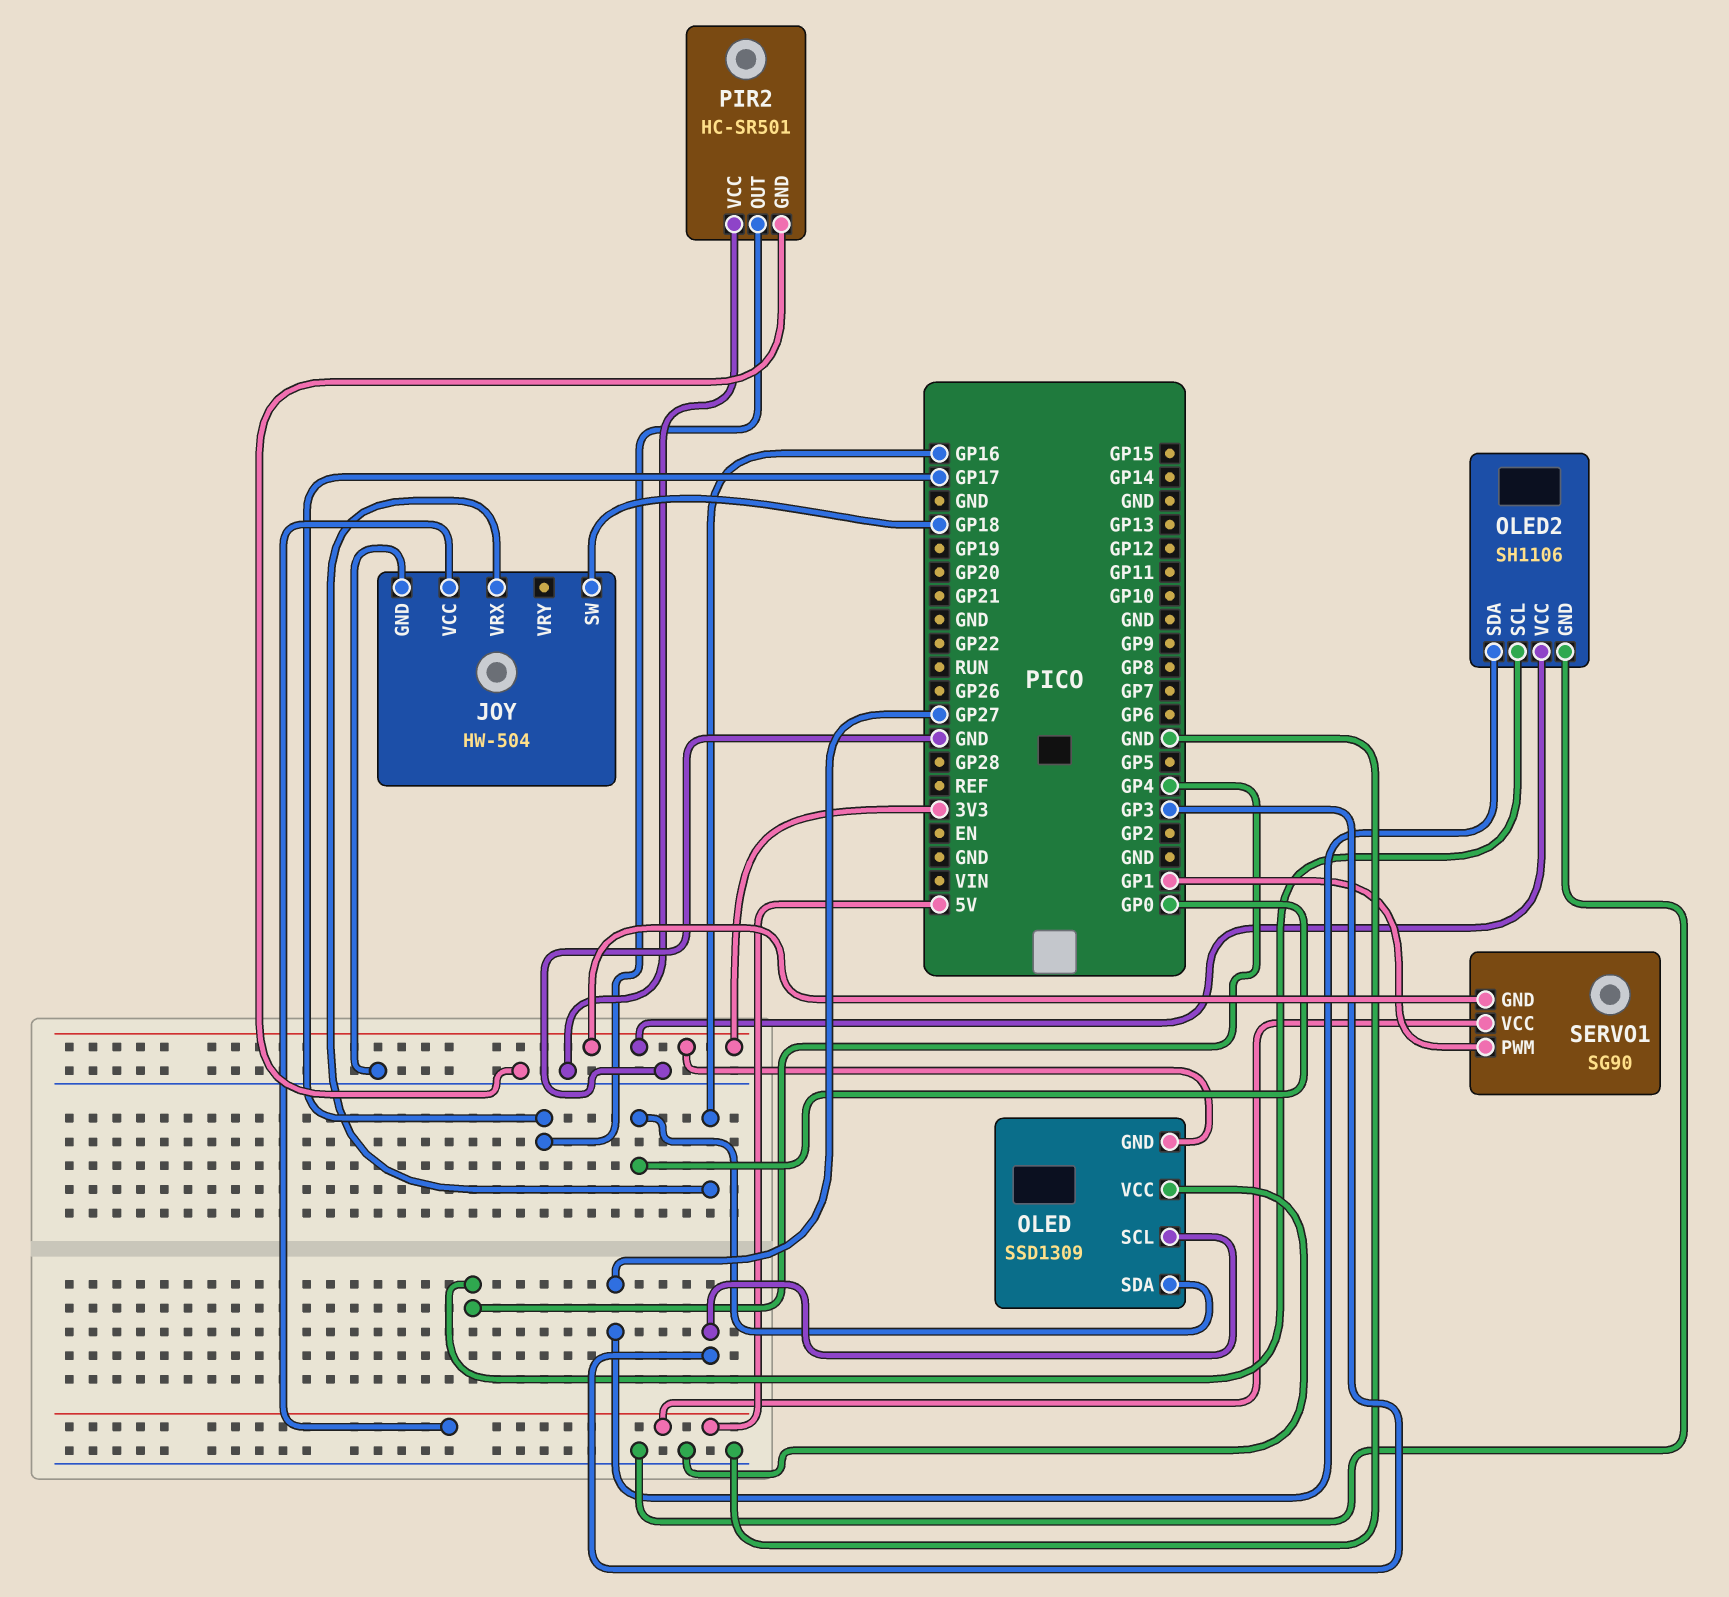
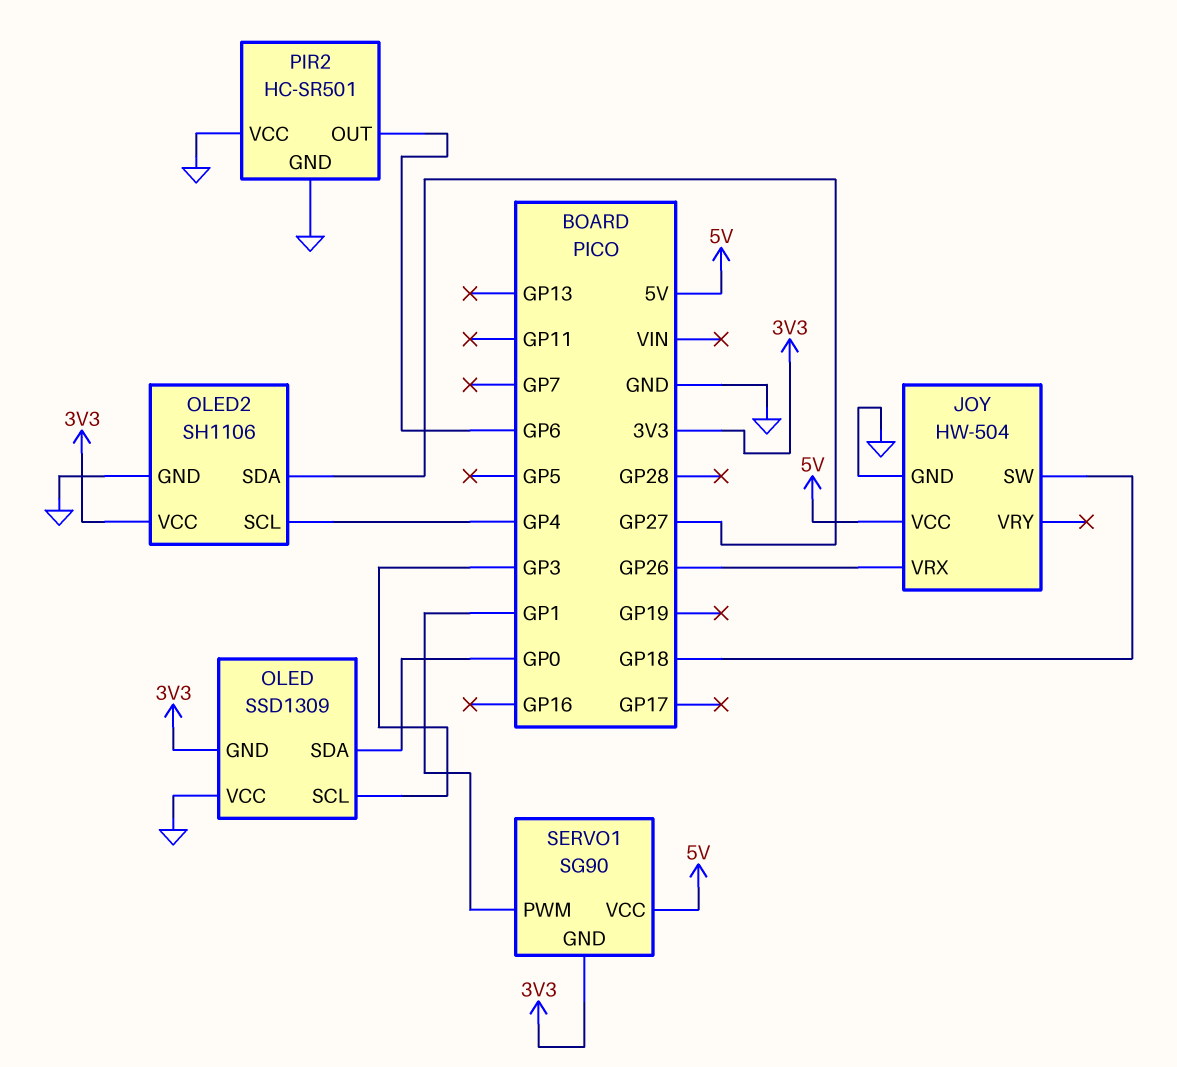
JOY pin VRX: GP16 -> GP26
PIR2 pin OUT: GP17 -> GP6

